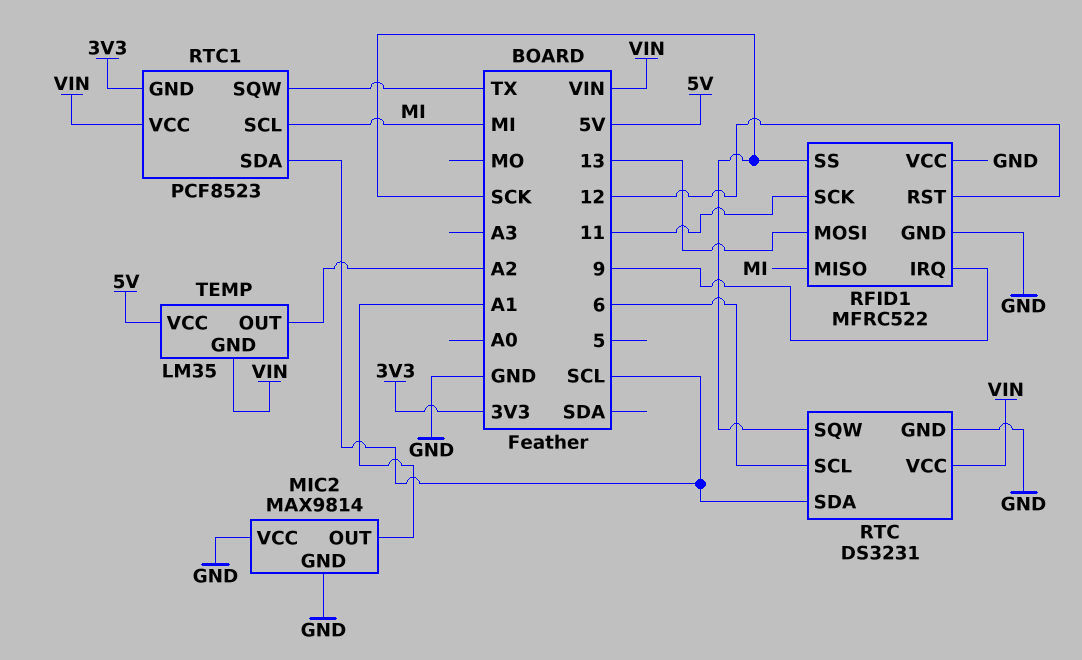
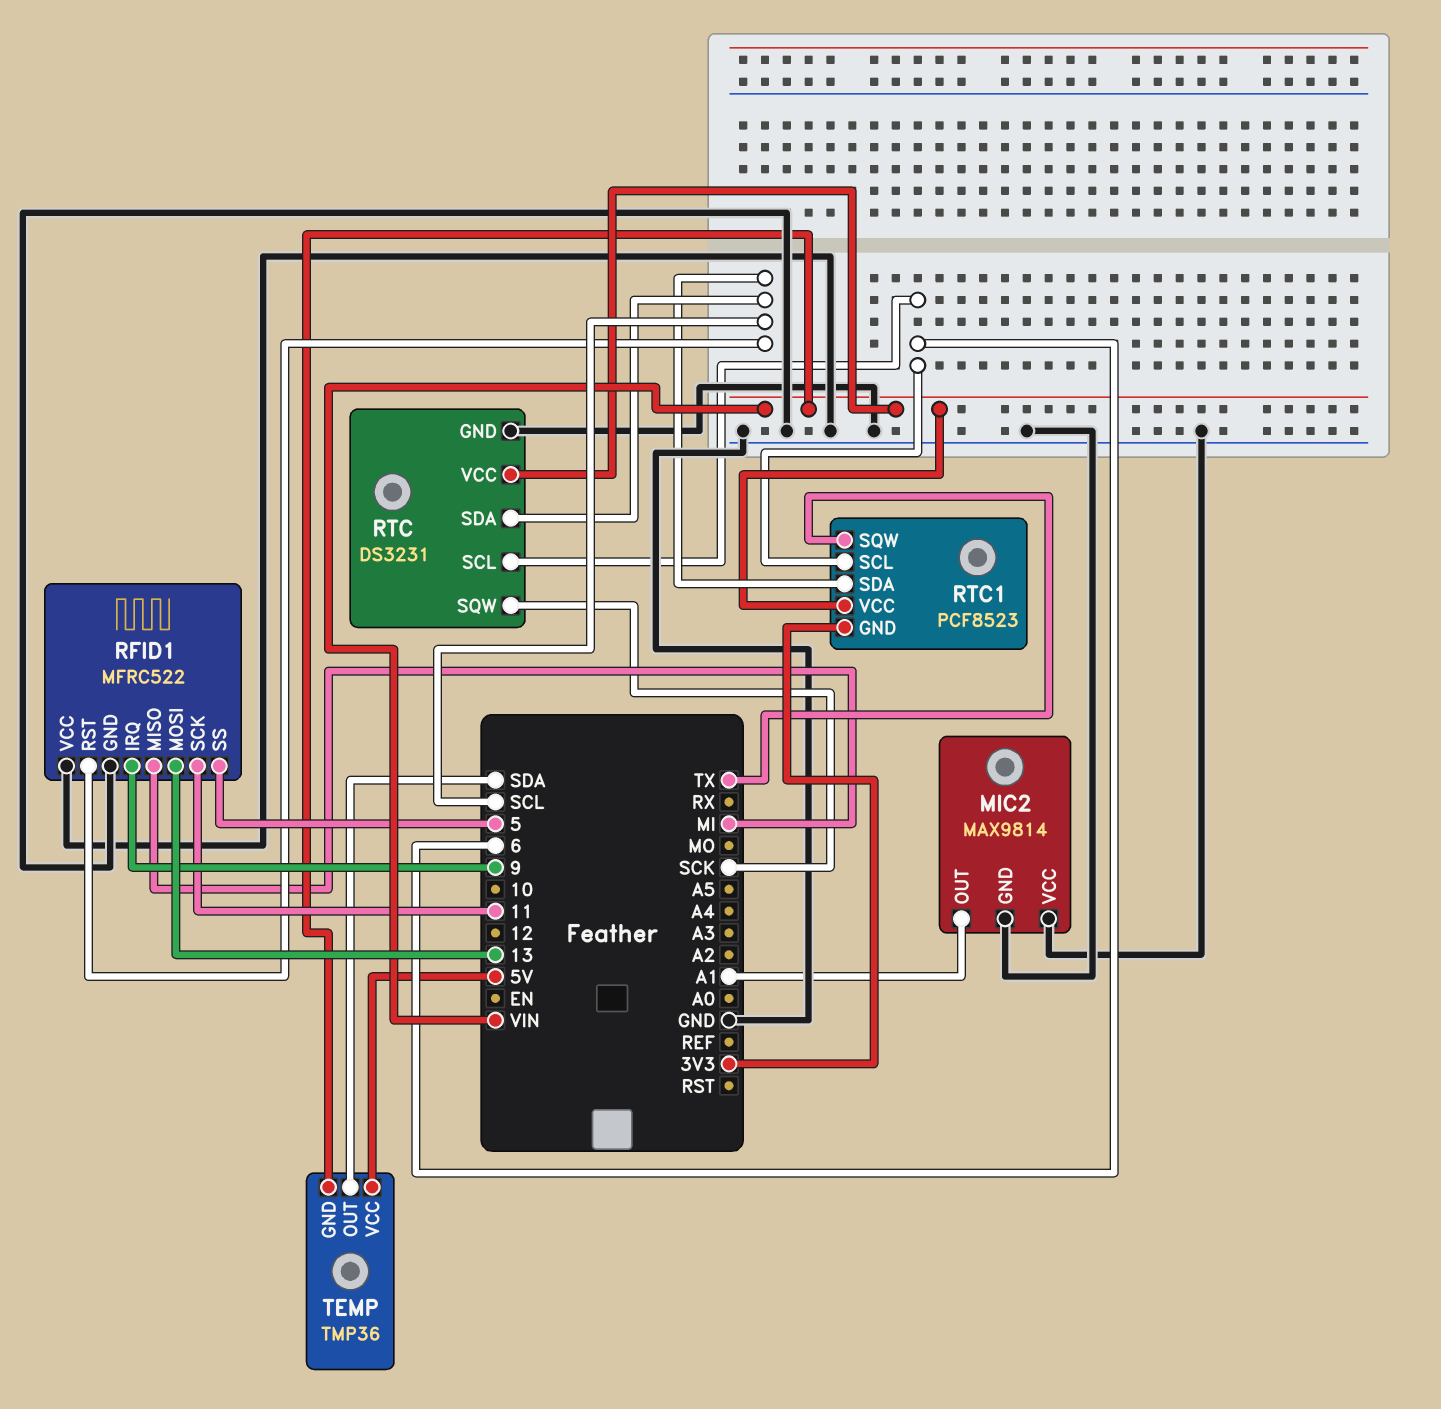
RFID1 pin RST: 12 -> SCL
RFID1 pin SS: SCK -> 5
RTC1 pin SCL: MI -> 6
TEMP: LM35 -> TMP36
TEMP pin OUT: A2 -> SDA

